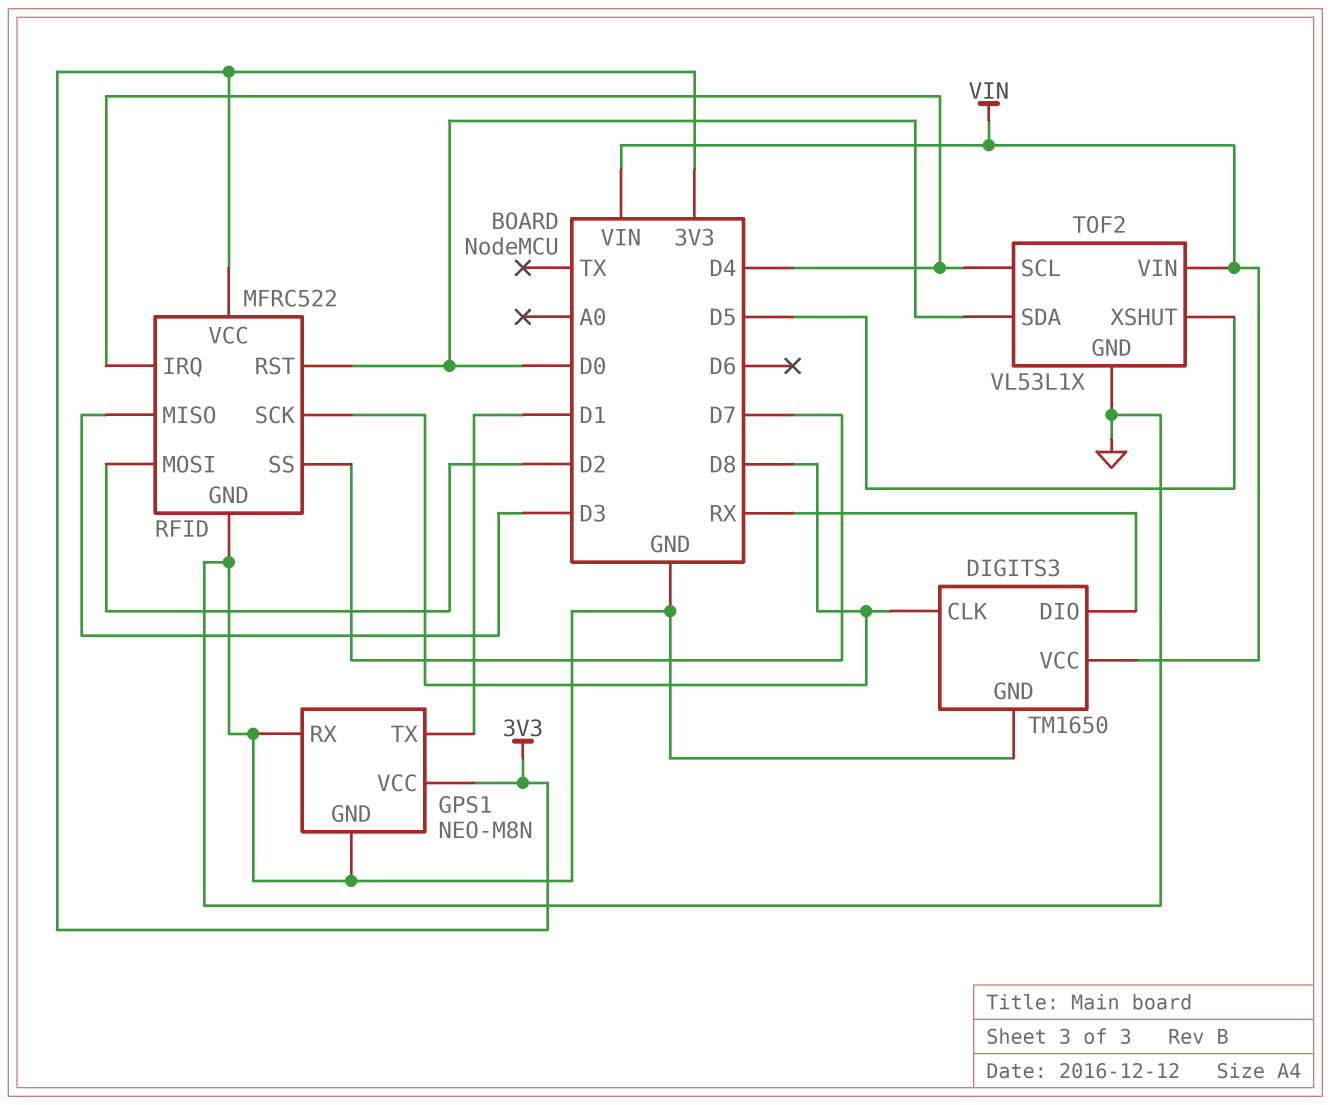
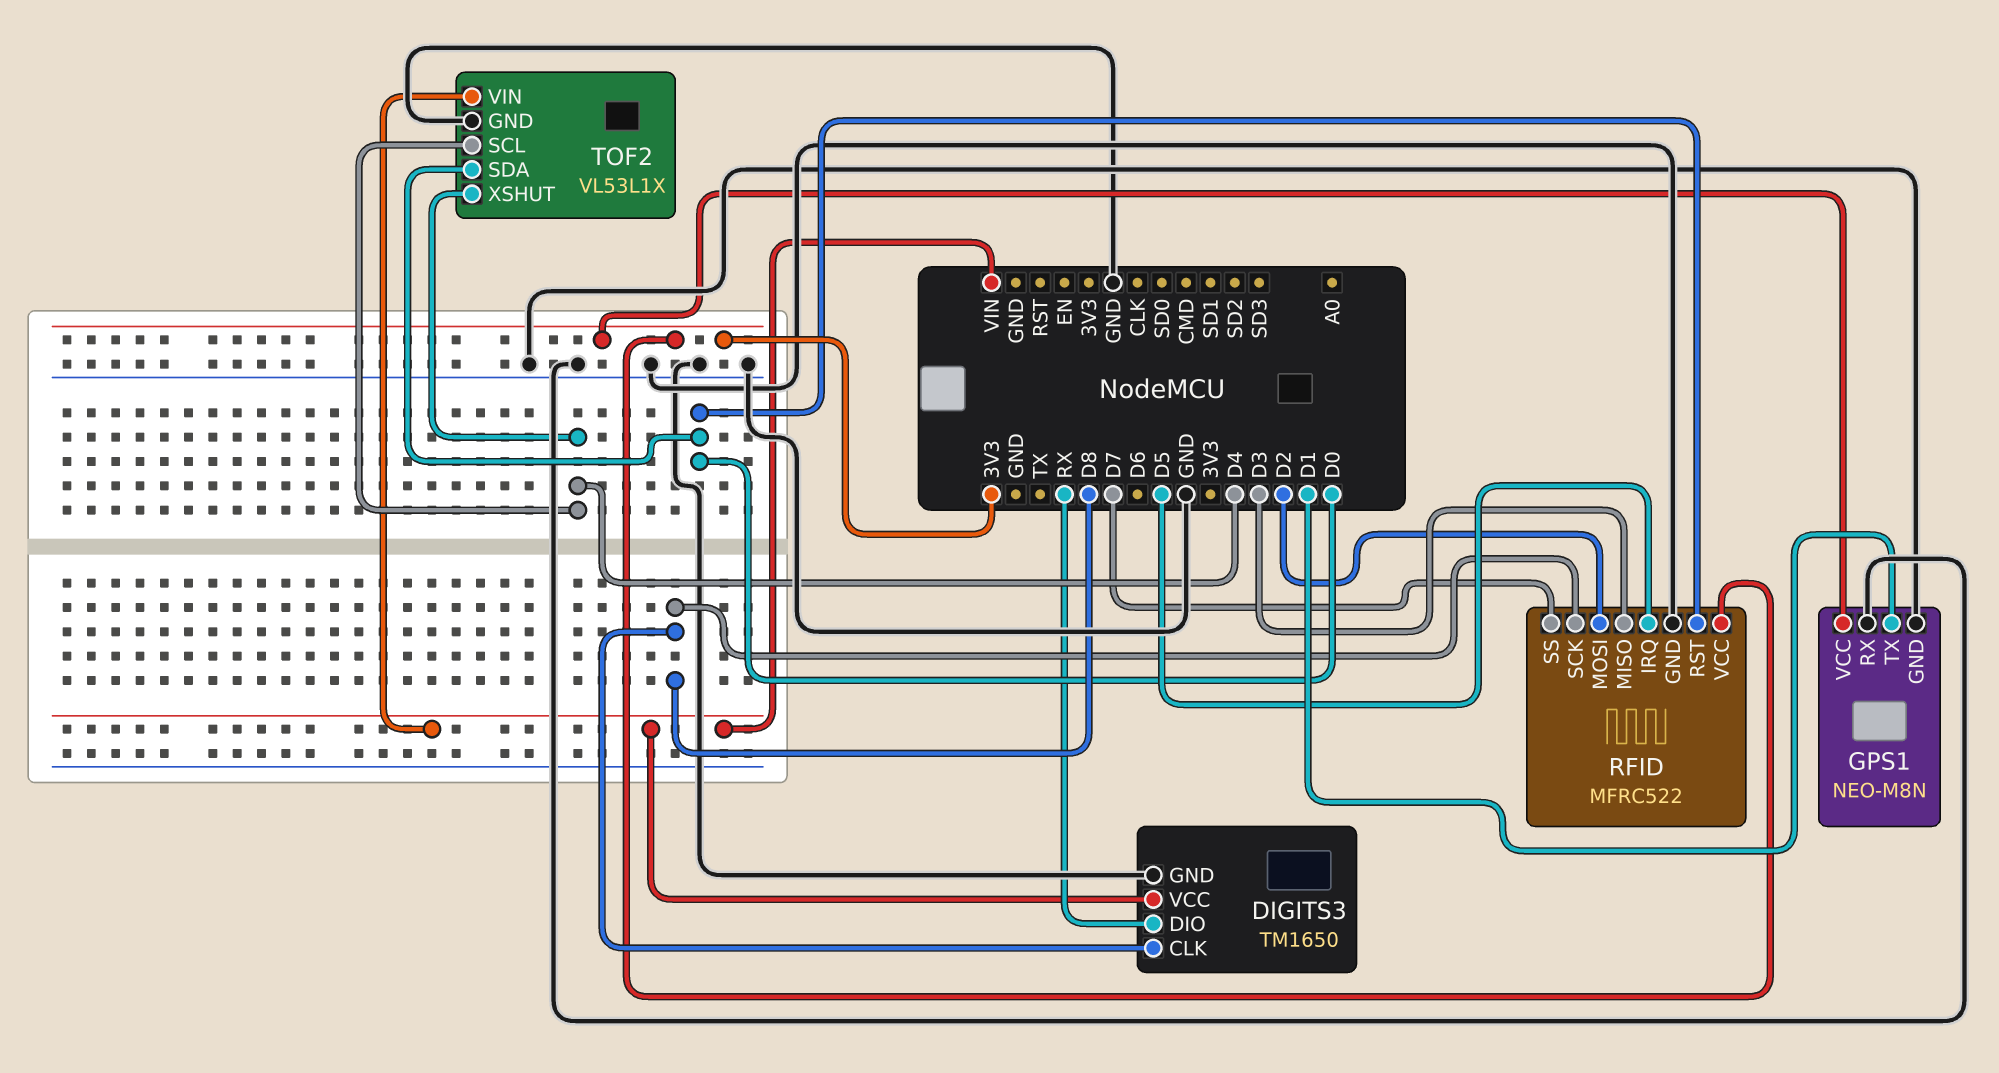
RFID pin IRQ: D4 -> D5
TOF2 pin XSHUT: D5 -> D4

